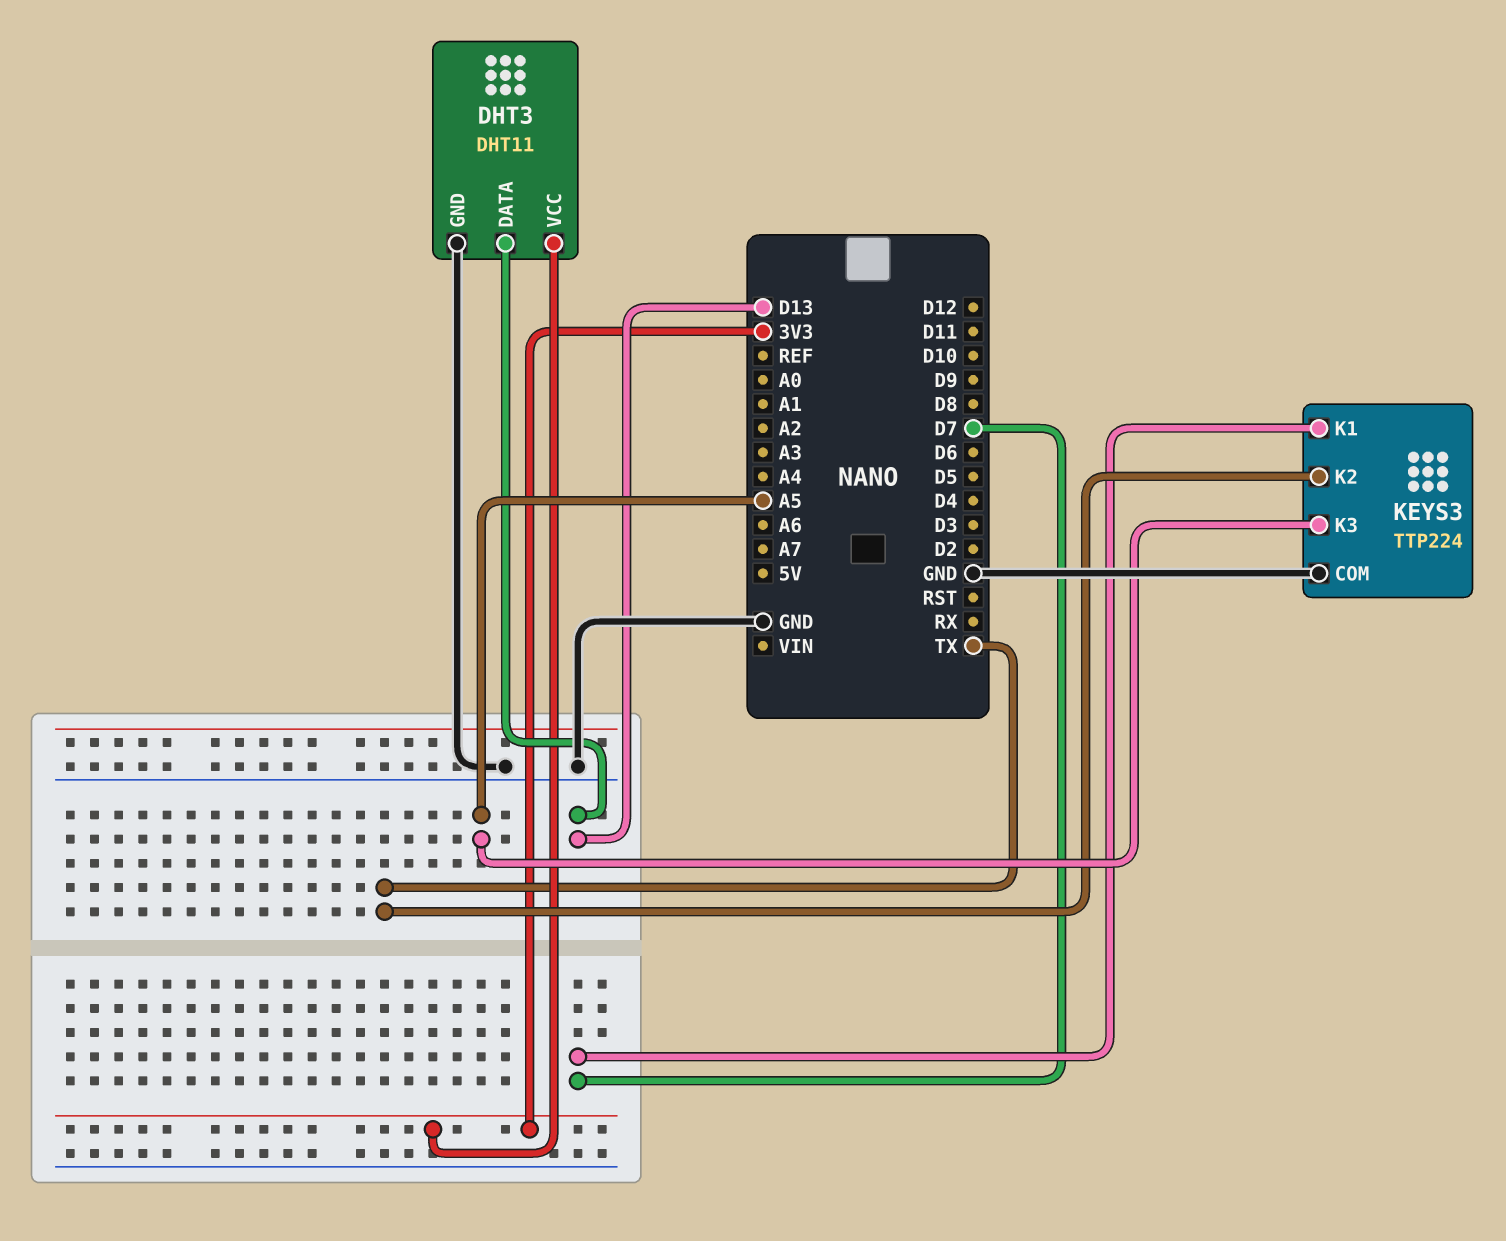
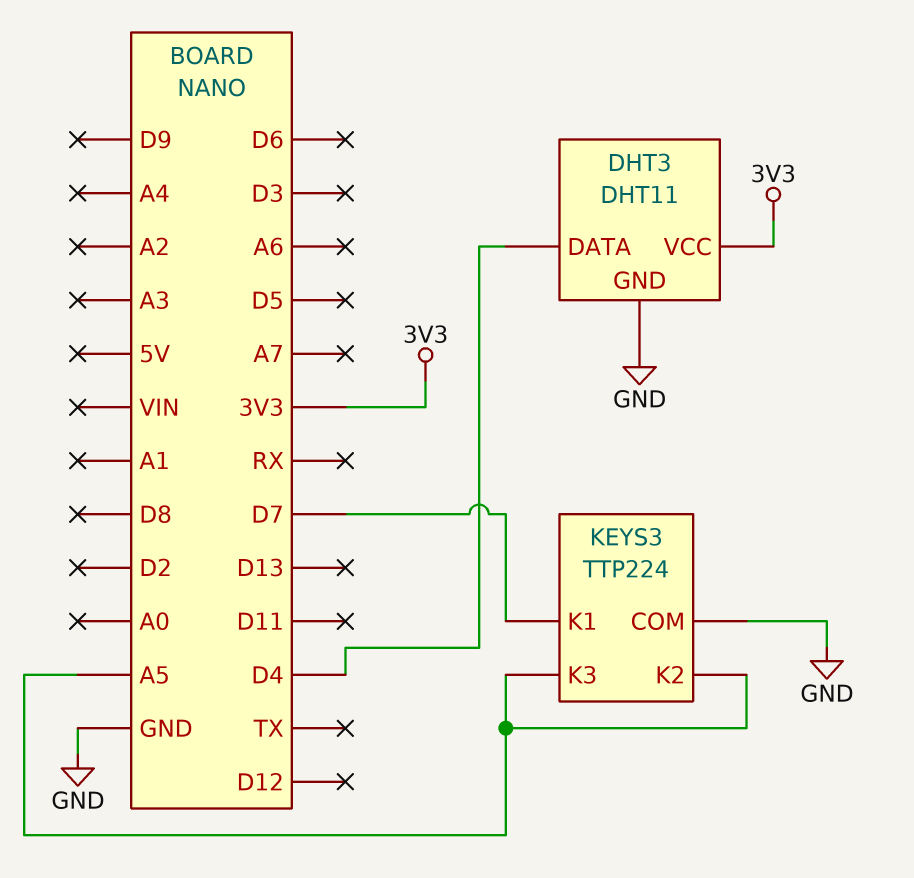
DHT3 pin DATA: D13 -> D4
KEYS3 pin K2: TX -> A5

